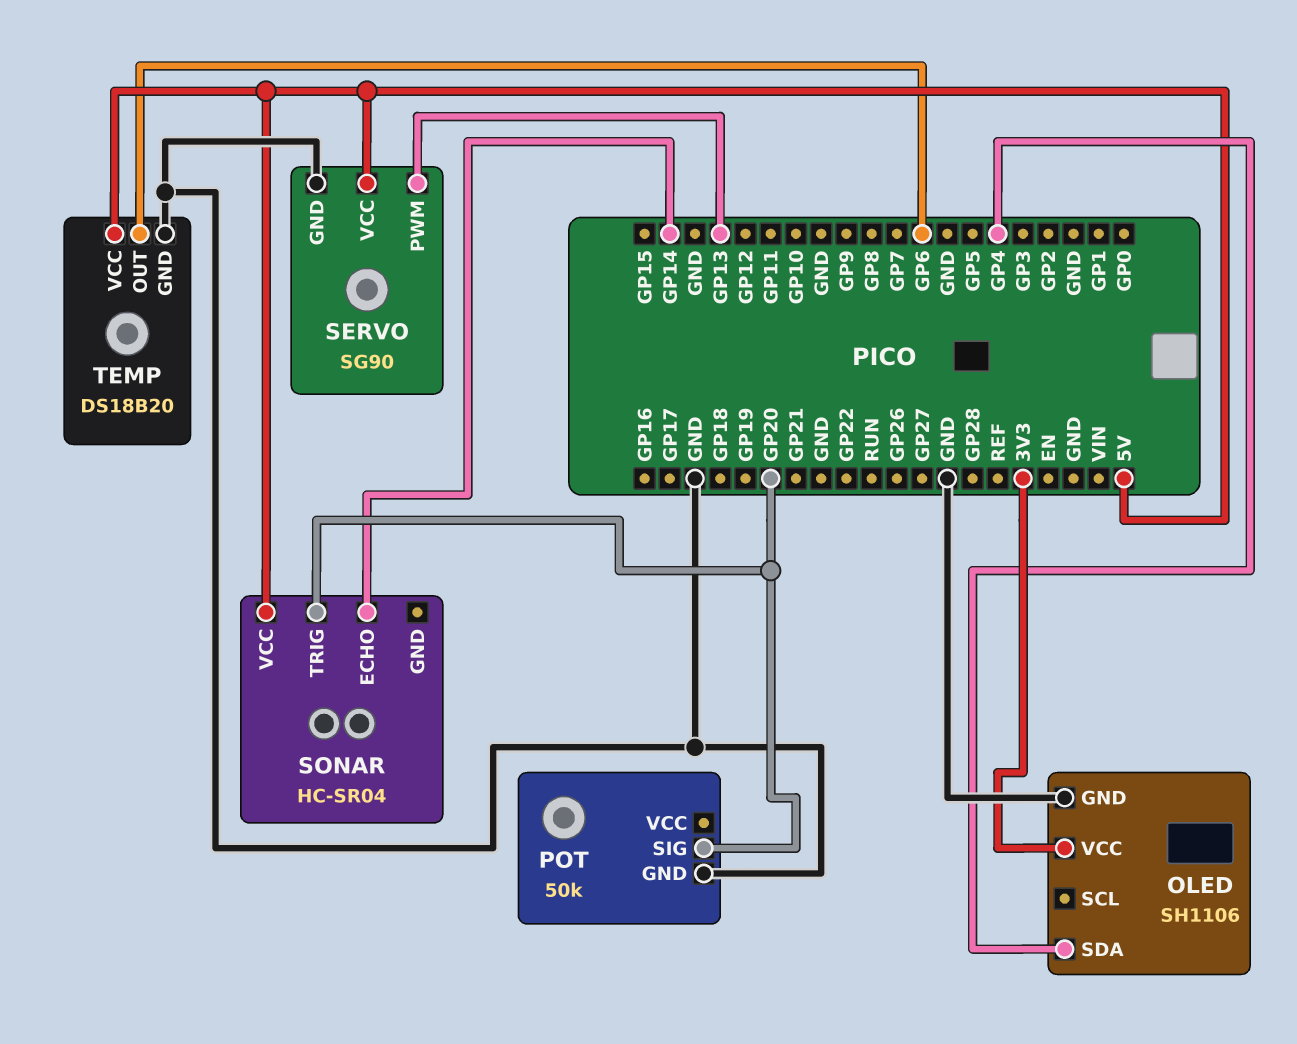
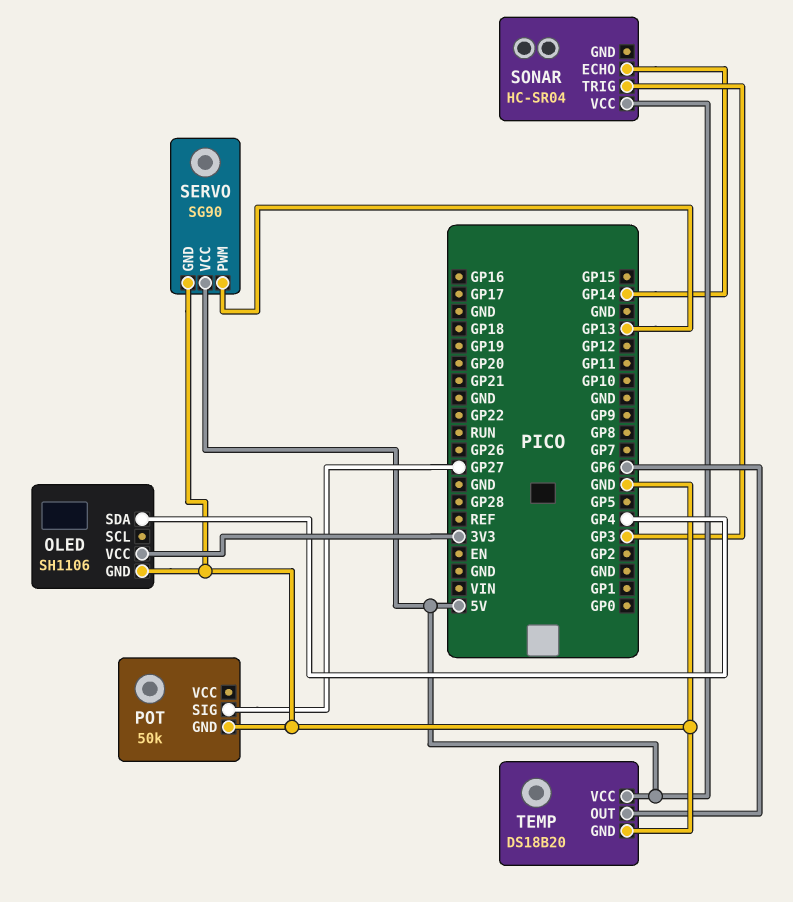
POT pin SIG: GP20 -> GP27
SONAR pin TRIG: GP20 -> GP3

